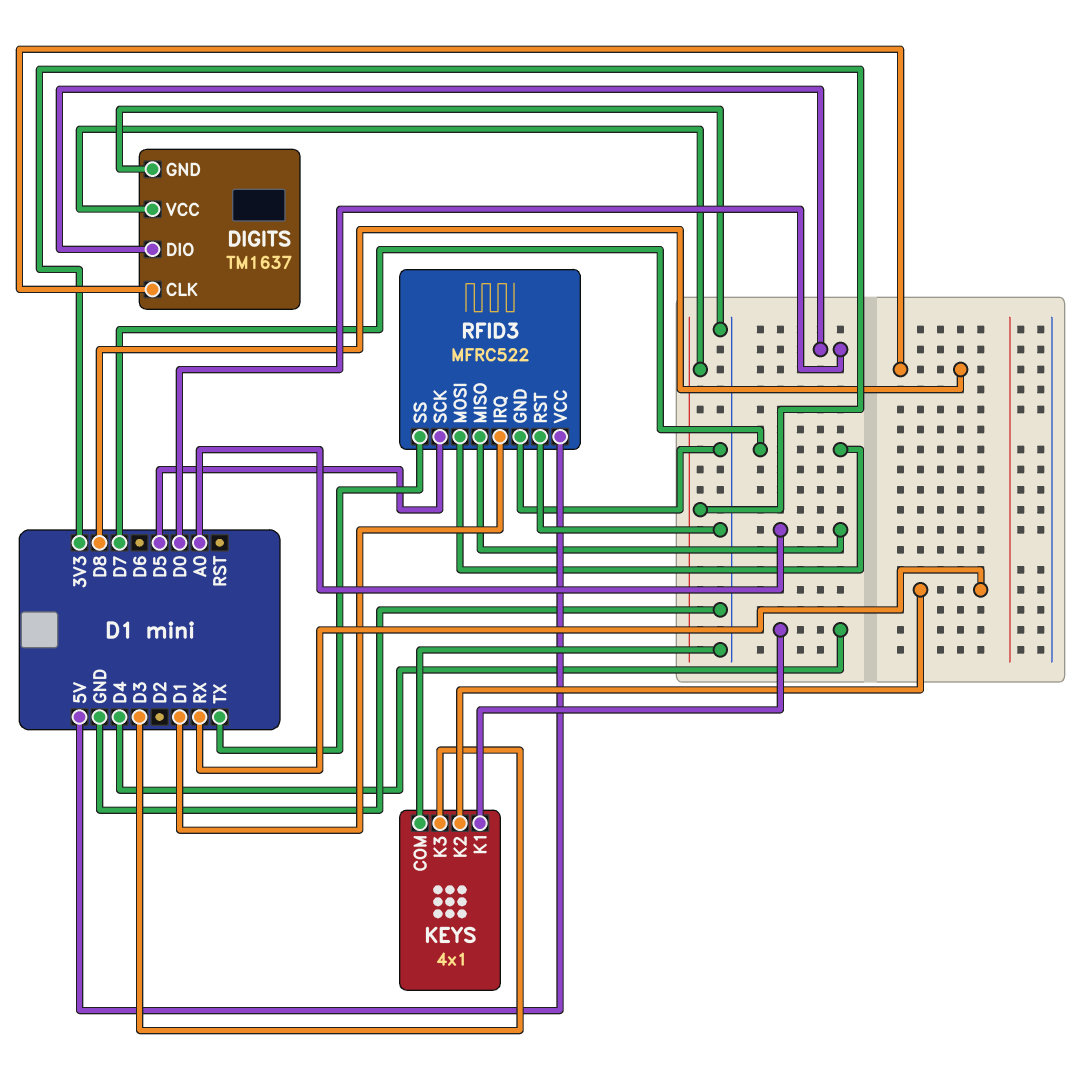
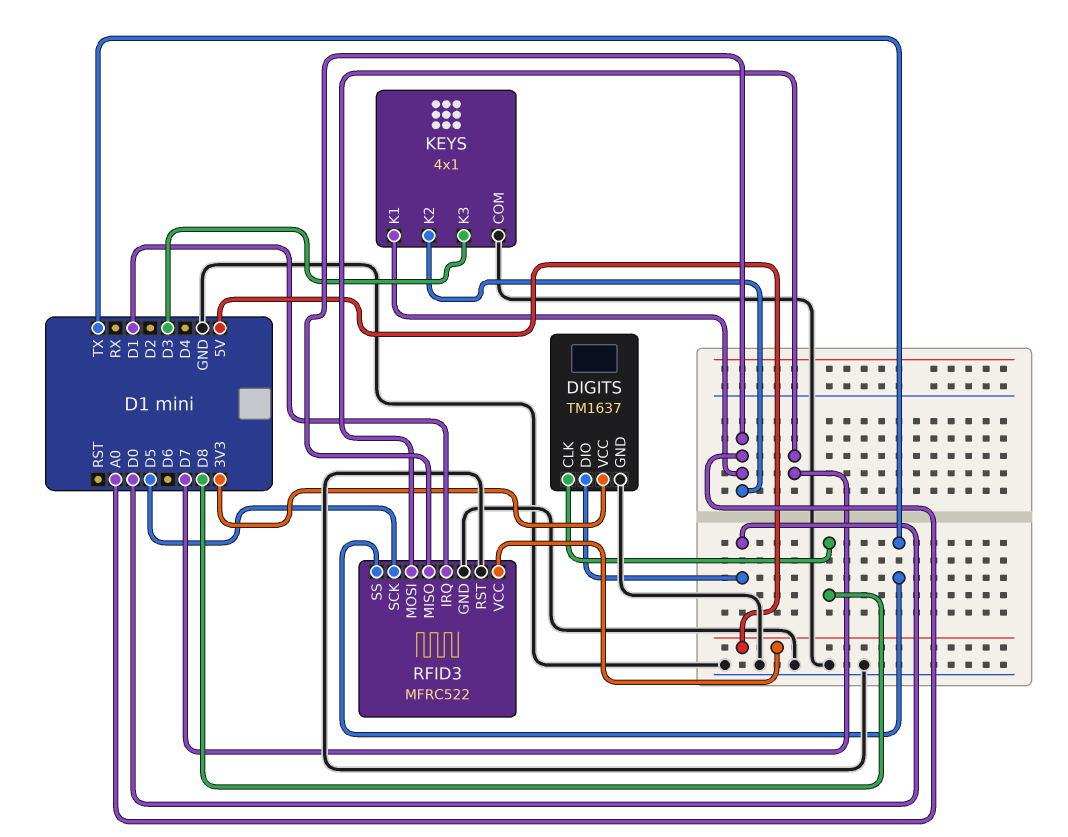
KEYS pin K1: D4 -> A0
KEYS pin K2: RX -> A0

